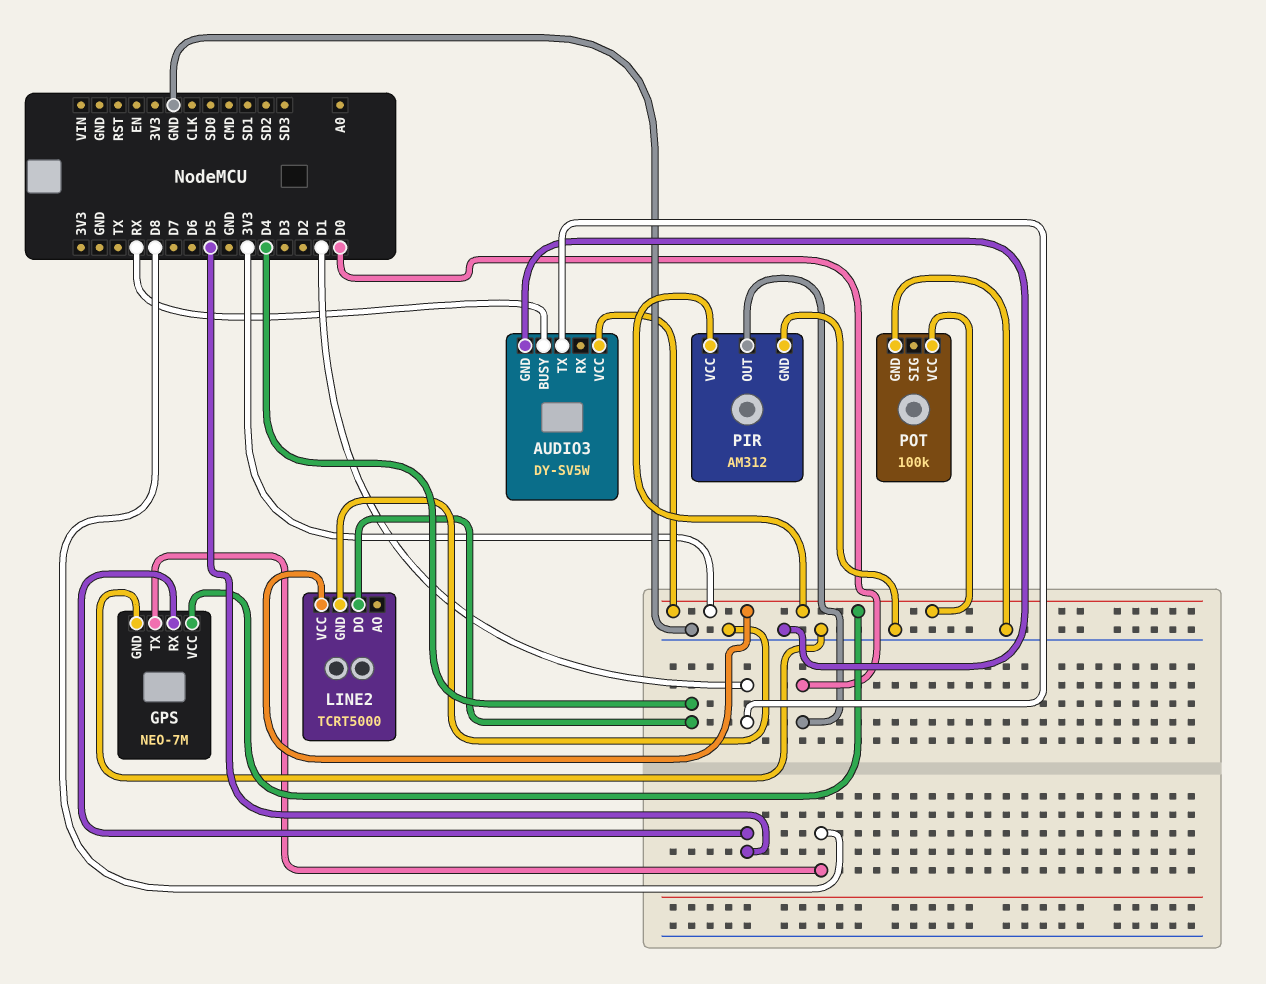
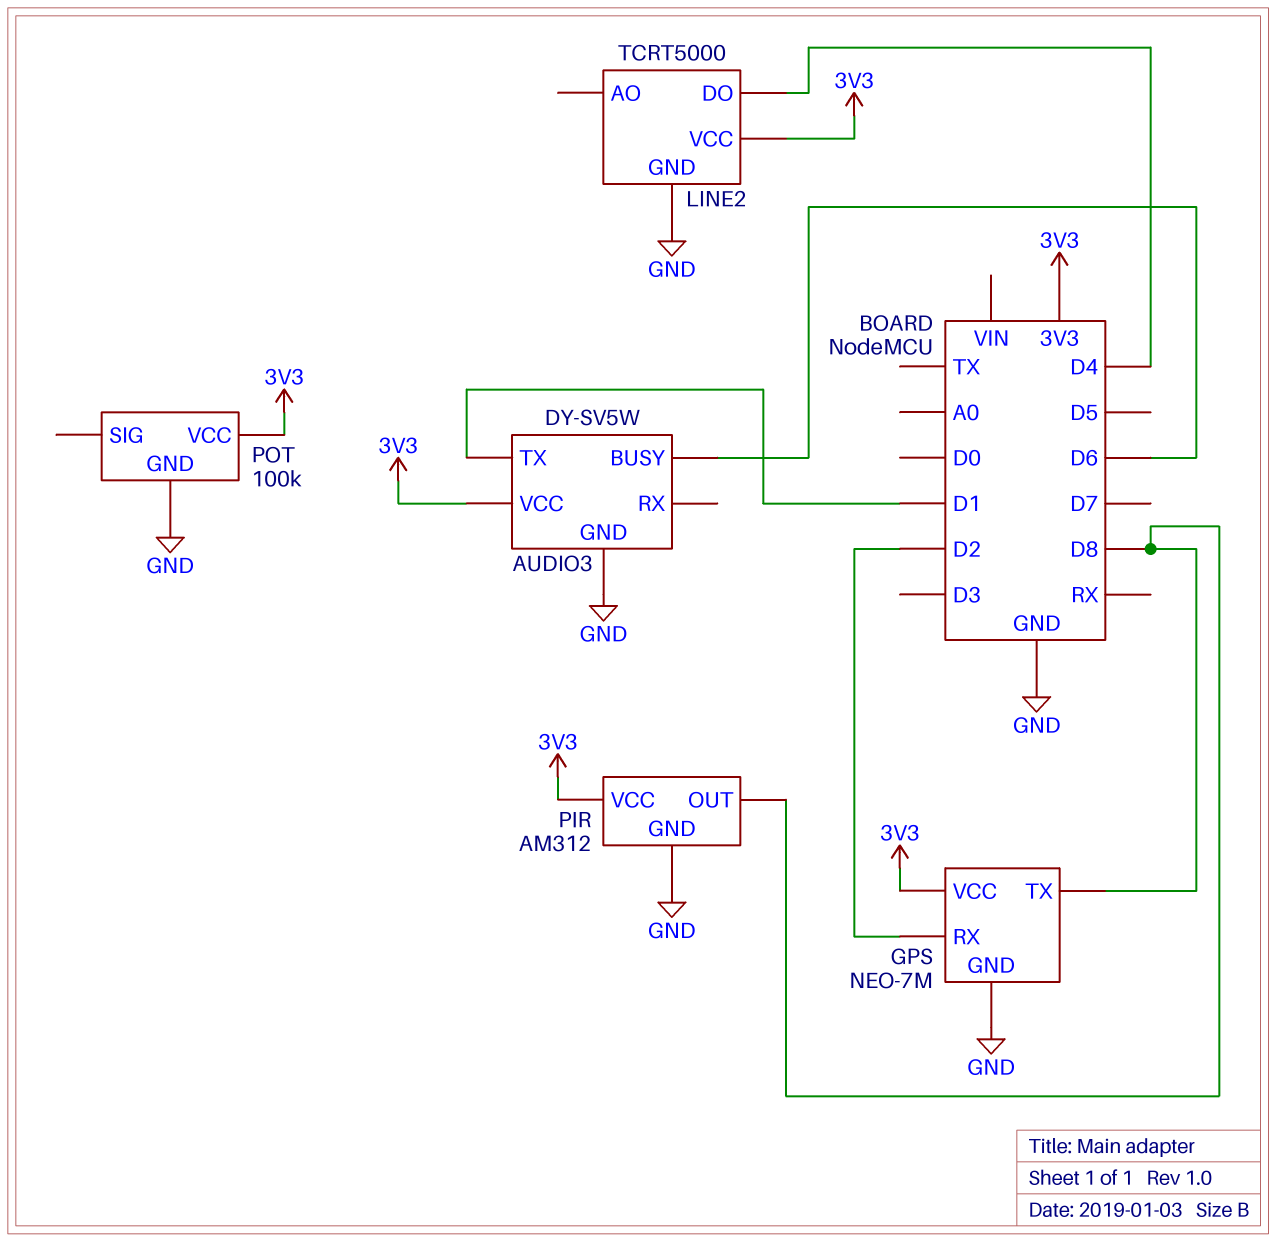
AUDIO3 pin BUSY: RX -> D6
GPS pin RX: D5 -> D2
PIR pin OUT: D0 -> D8

